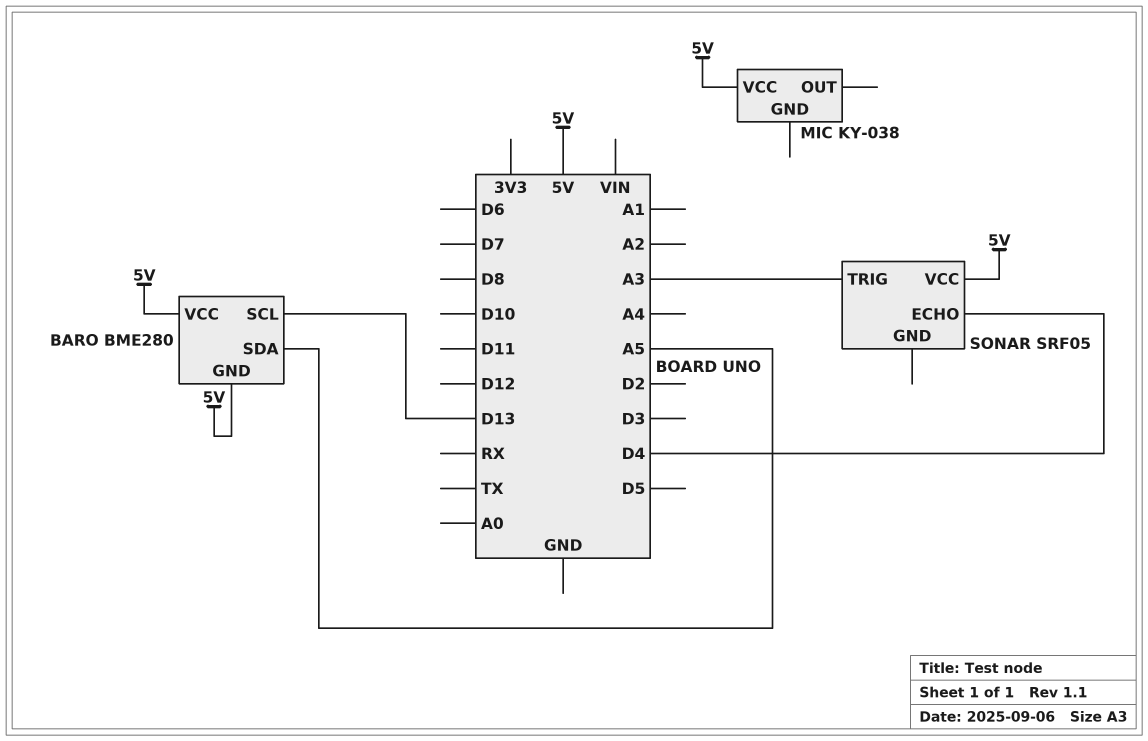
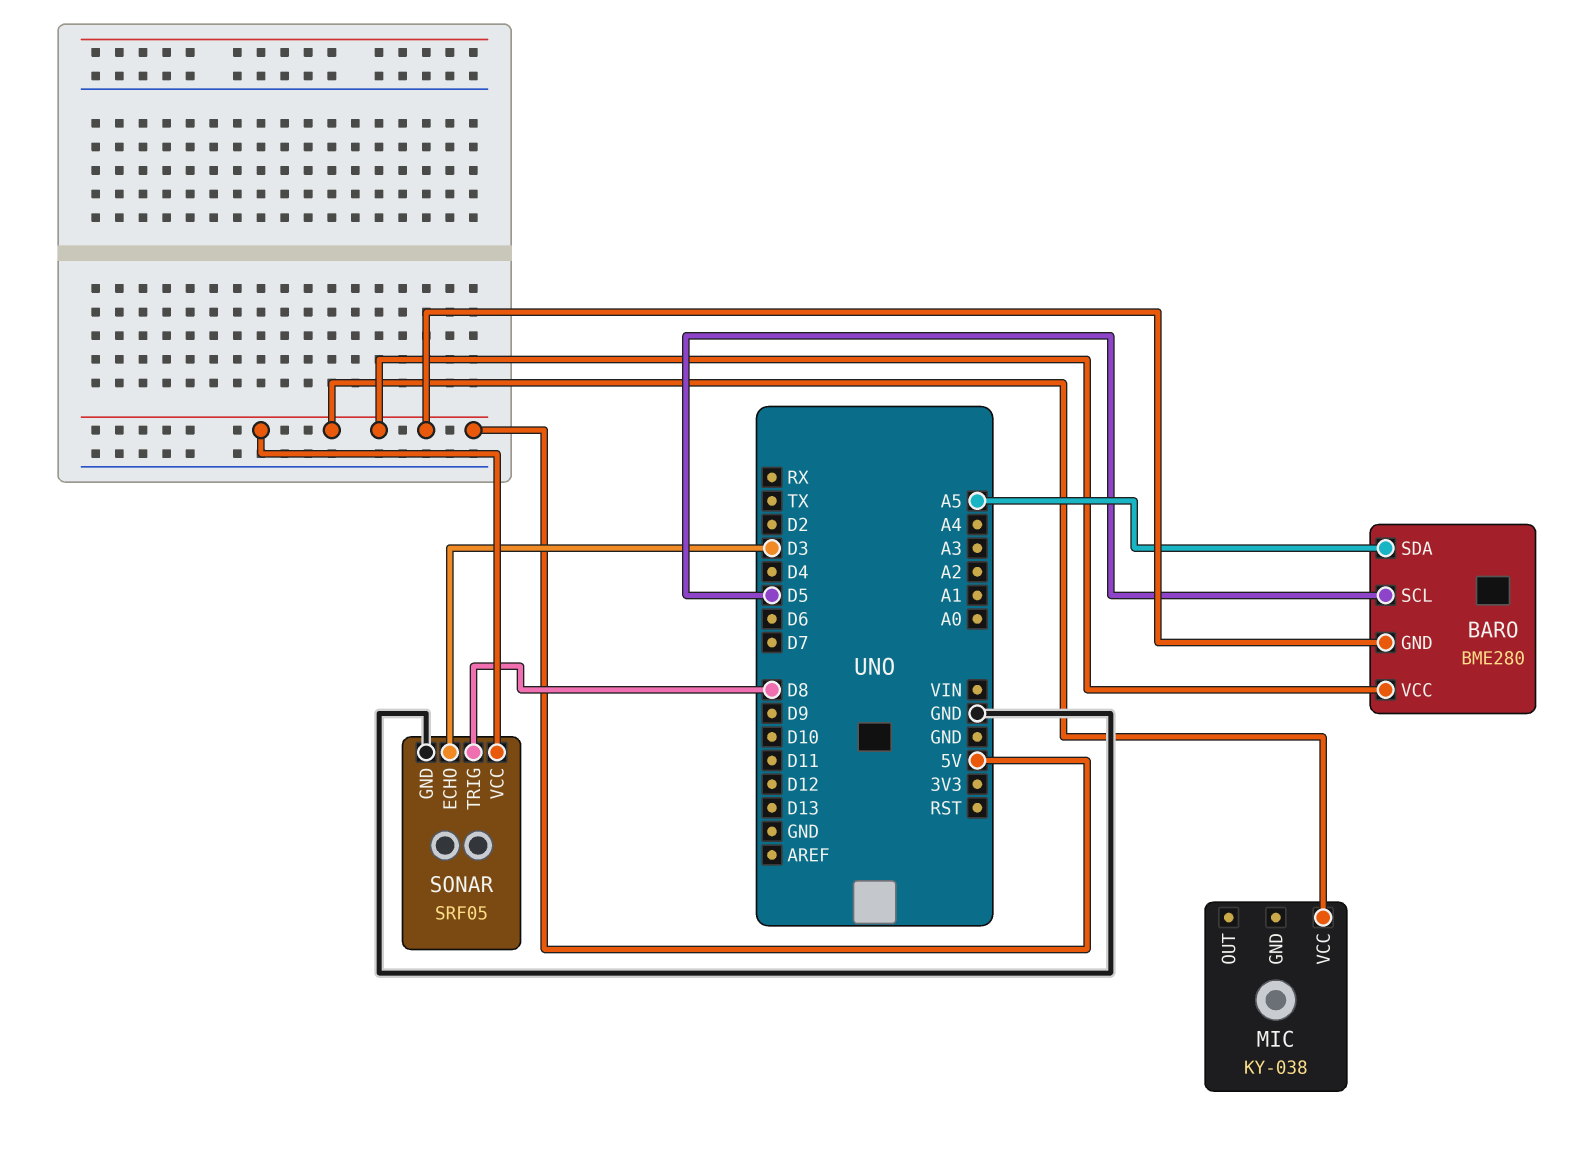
BARO pin SCL: D13 -> D5
SONAR pin ECHO: D4 -> D3
SONAR pin GND: none -> GND
SONAR pin TRIG: A3 -> D8

